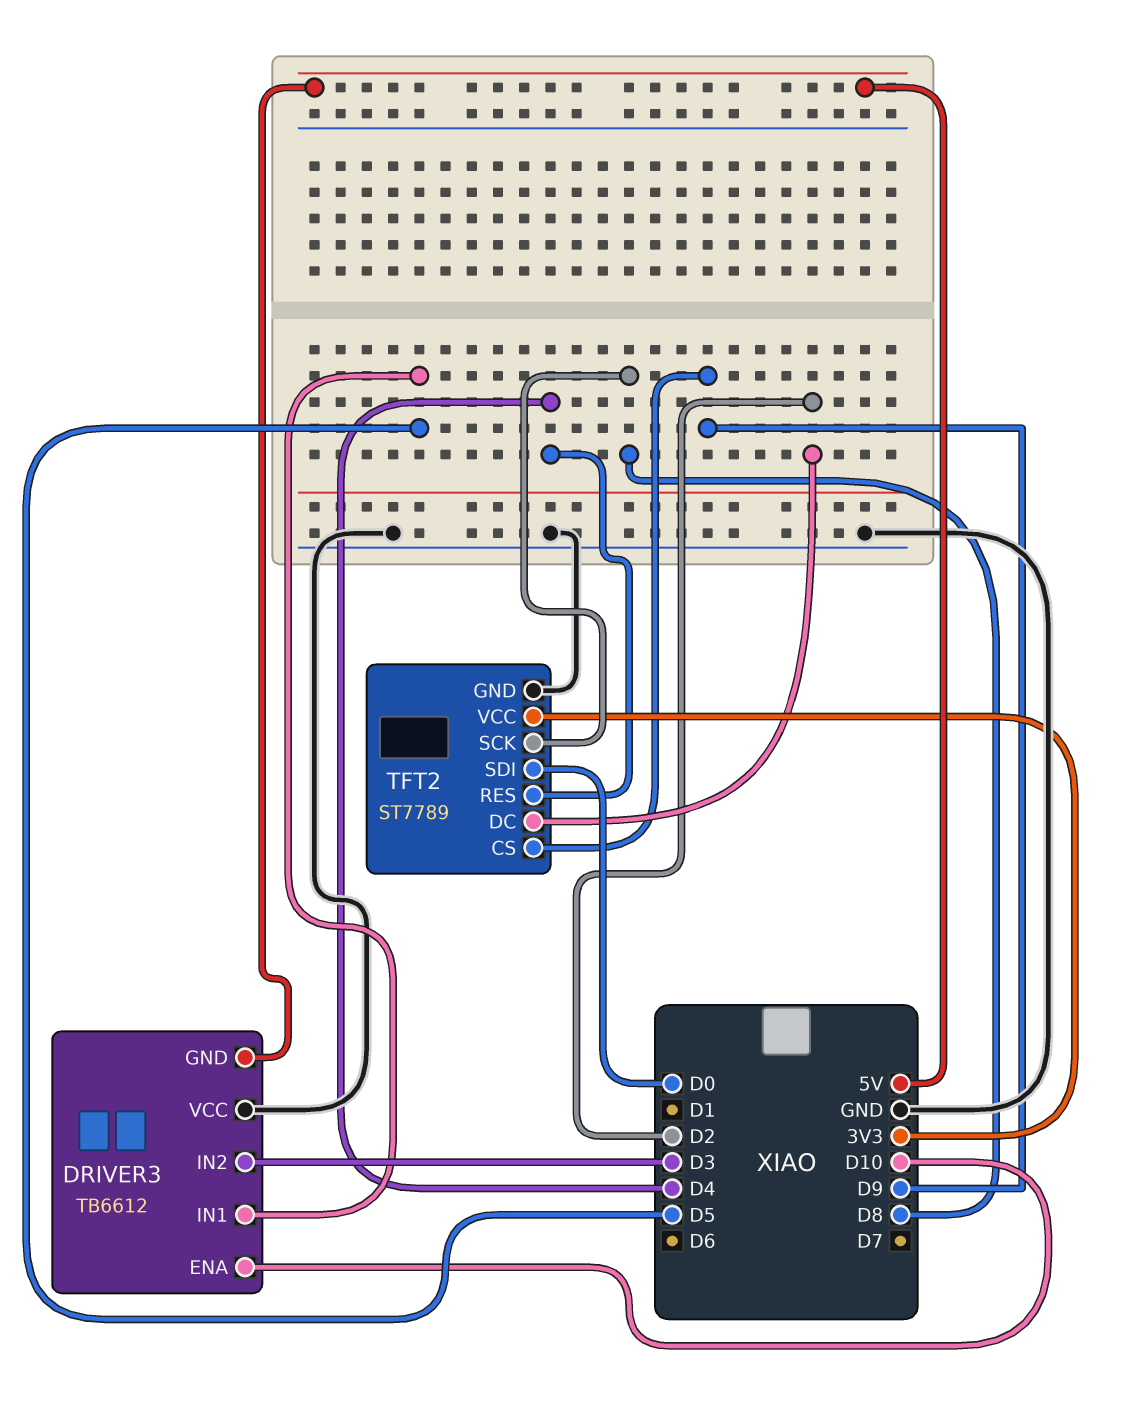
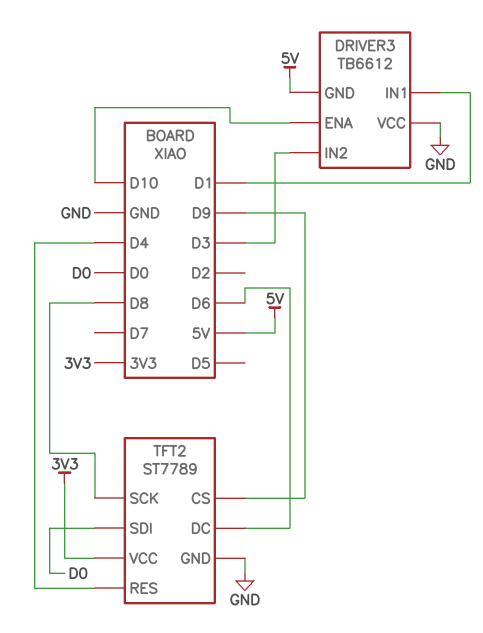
DRIVER3 pin IN1: D5 -> D1
TFT2 pin DC: D2 -> D6

